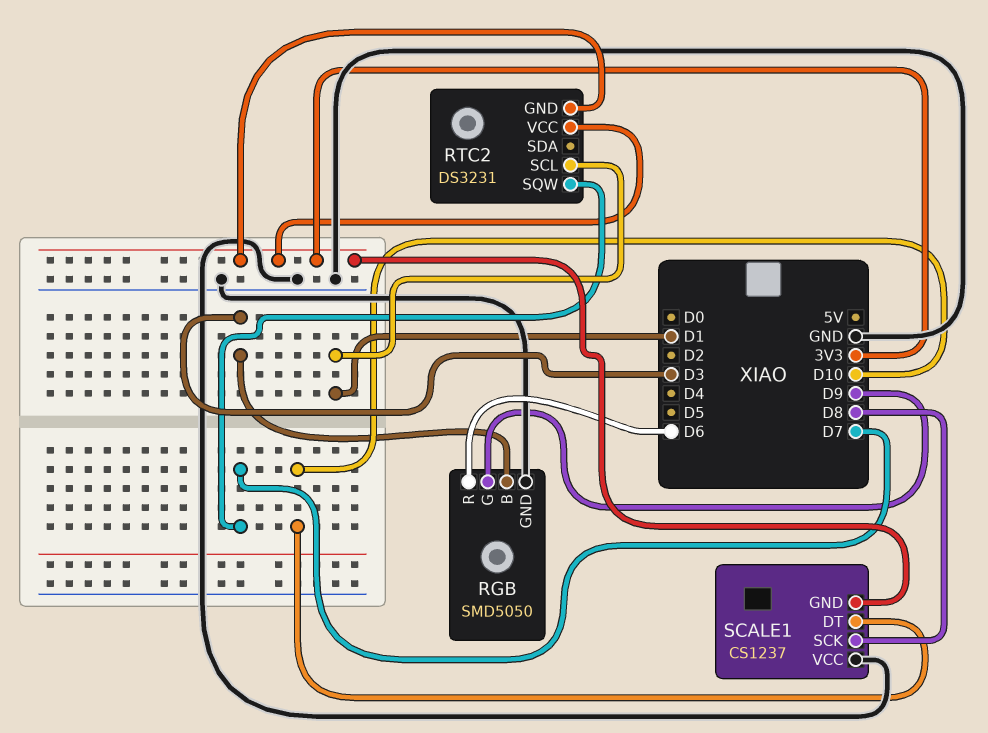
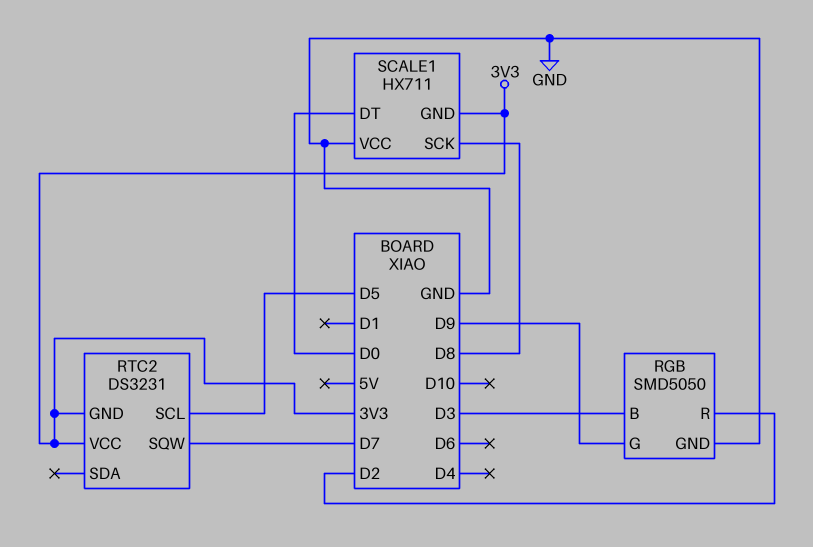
RGB pin R: D6 -> D2
RTC2 pin SCL: D1 -> D5
SCALE1: CS1237 -> HX711
SCALE1 pin DT: D10 -> D0

